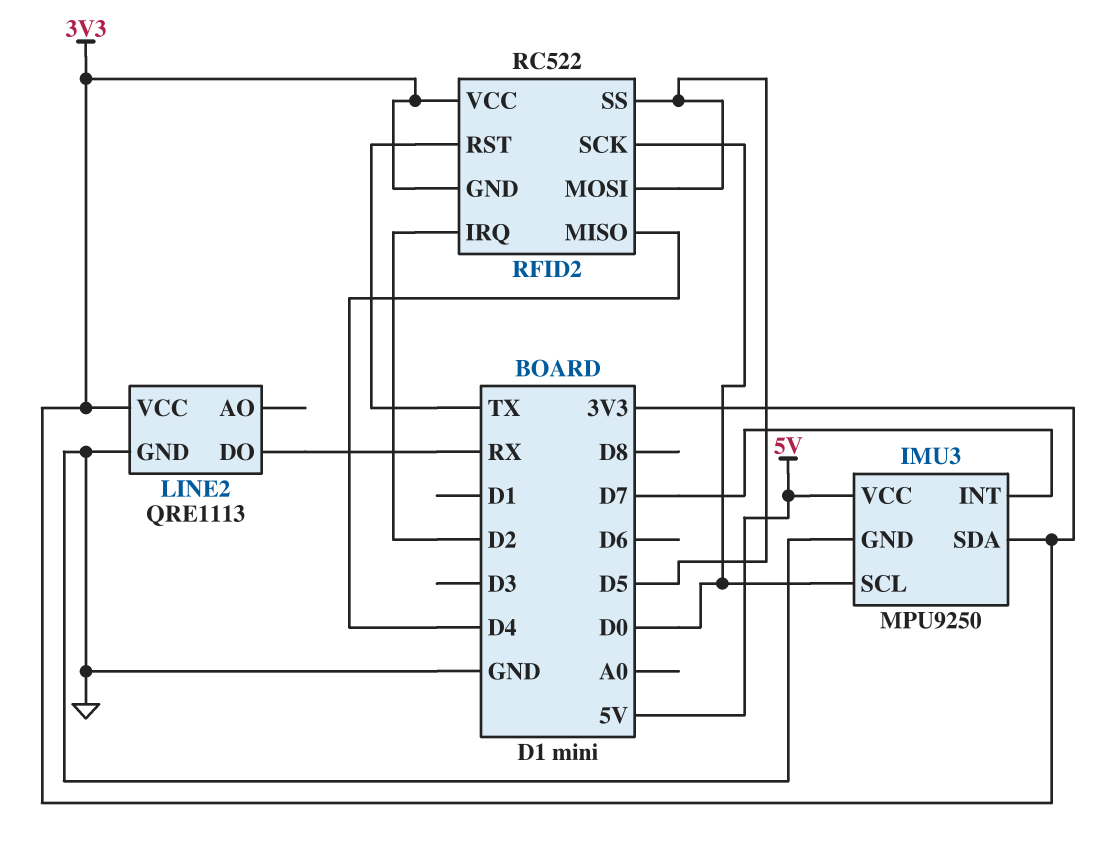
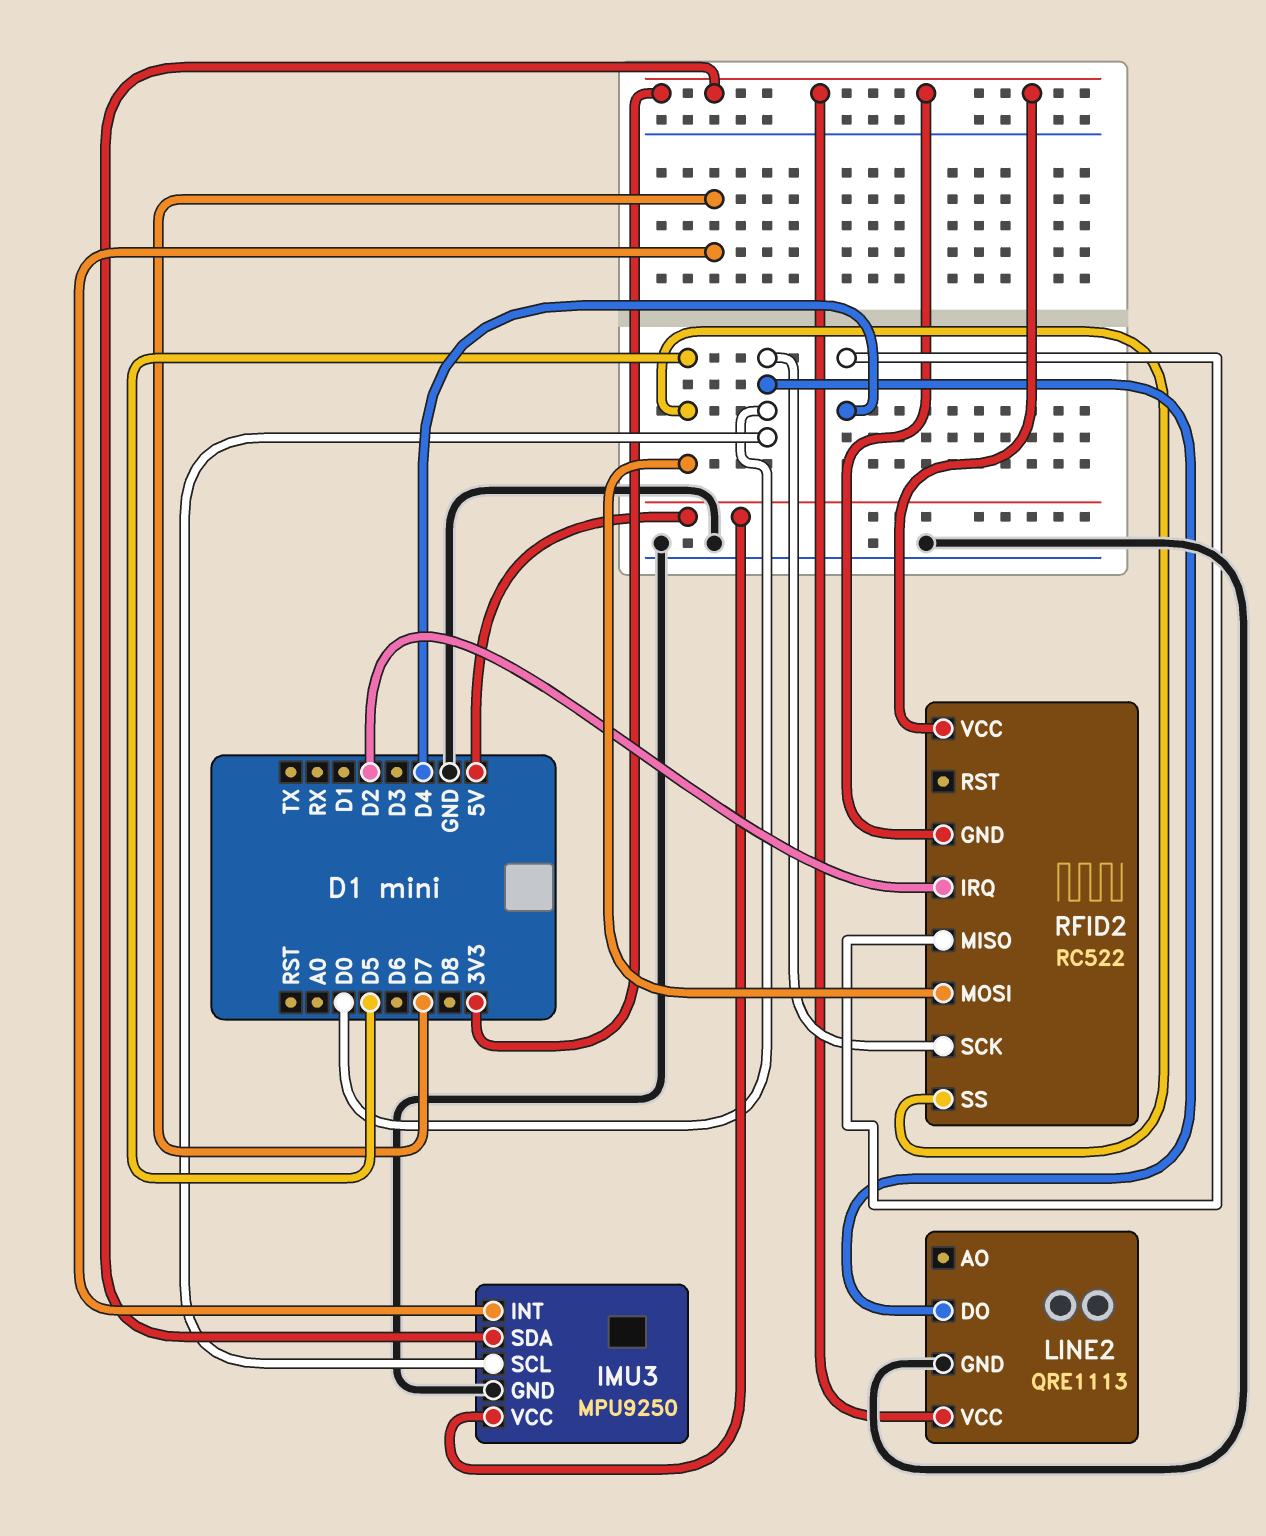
LINE2 pin DO: RX -> D0
RFID2 pin RST: TX -> none

